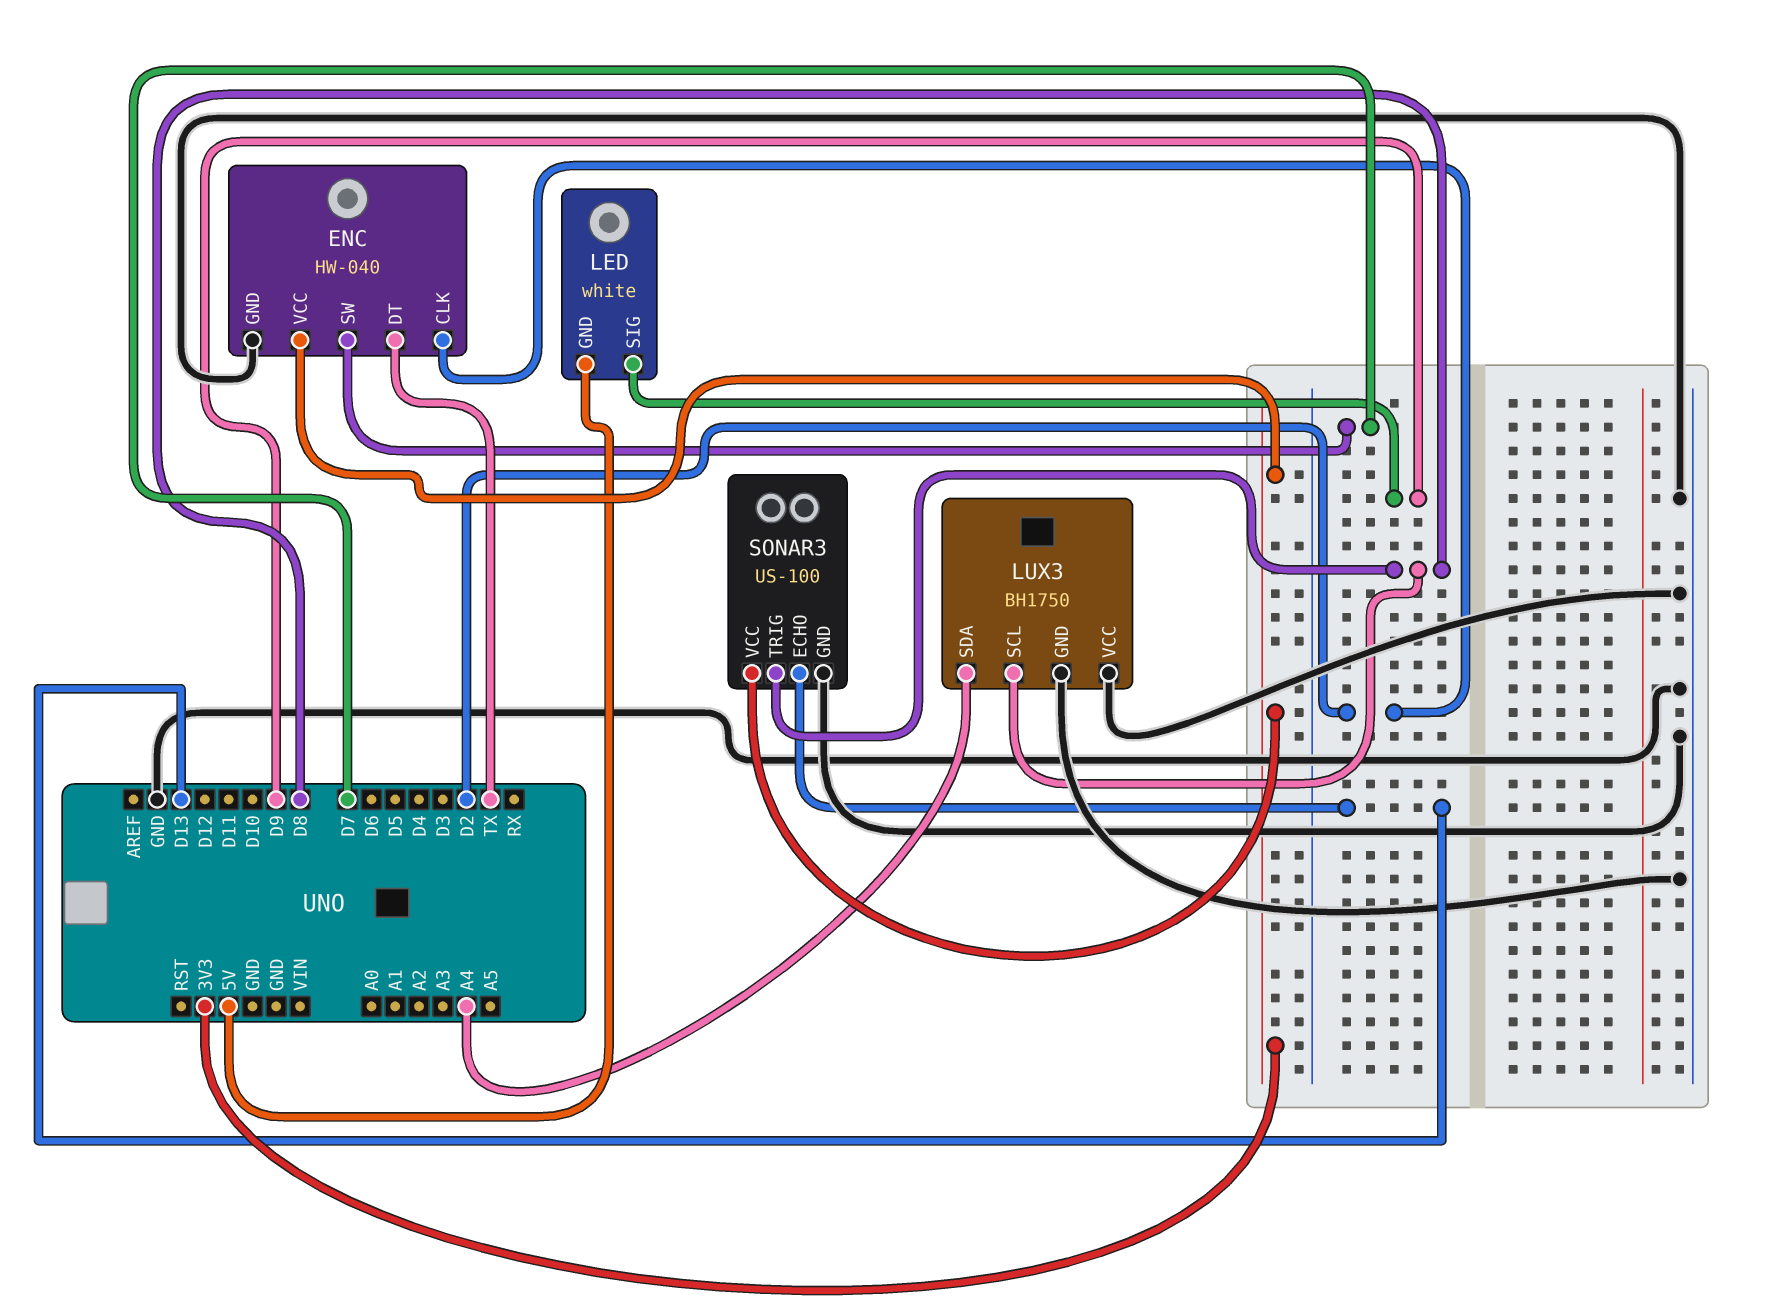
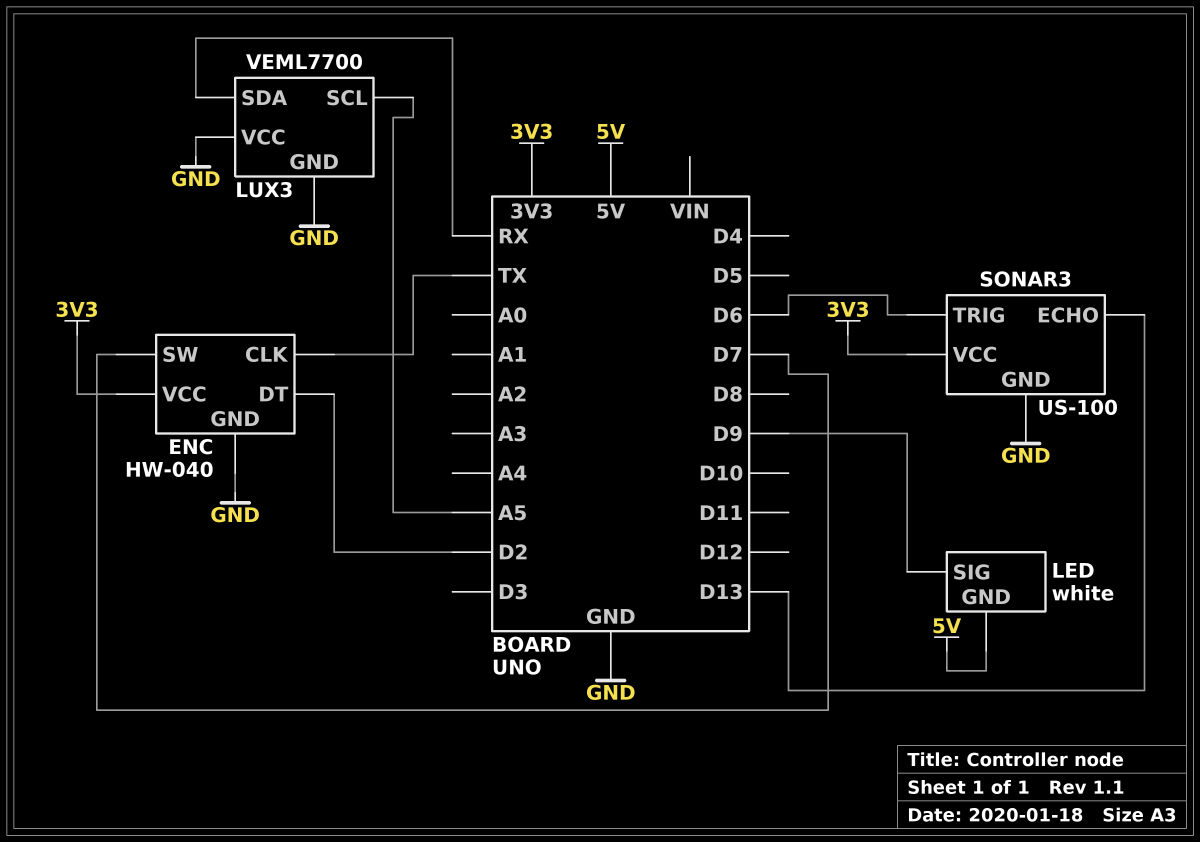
ENC pin CLK: D2 -> TX
ENC pin DT: TX -> D2
LUX3: BH1750 -> VEML7700
LUX3 pin SCL: D8 -> A5
LUX3 pin SDA: A4 -> RX
SONAR3 pin TRIG: D8 -> D6

